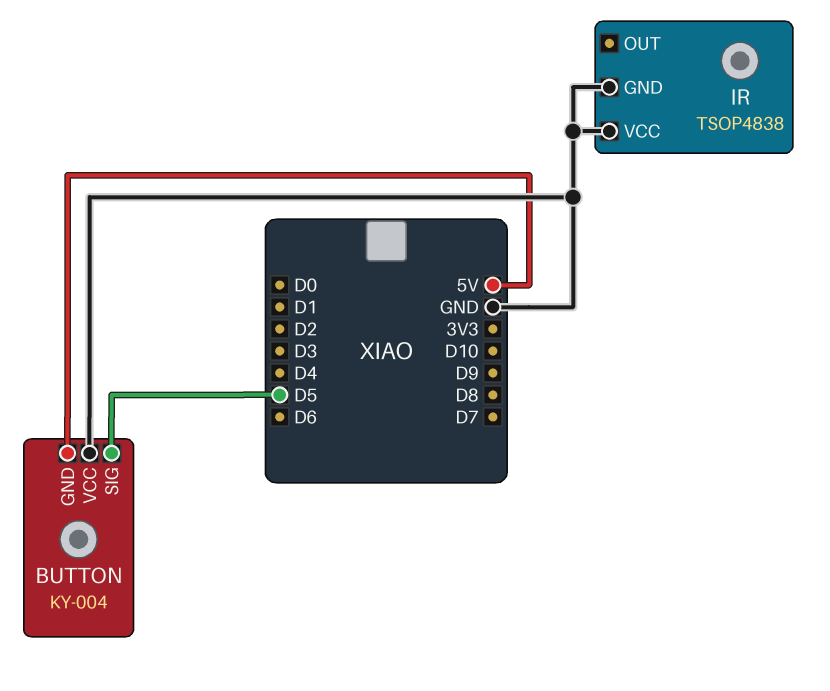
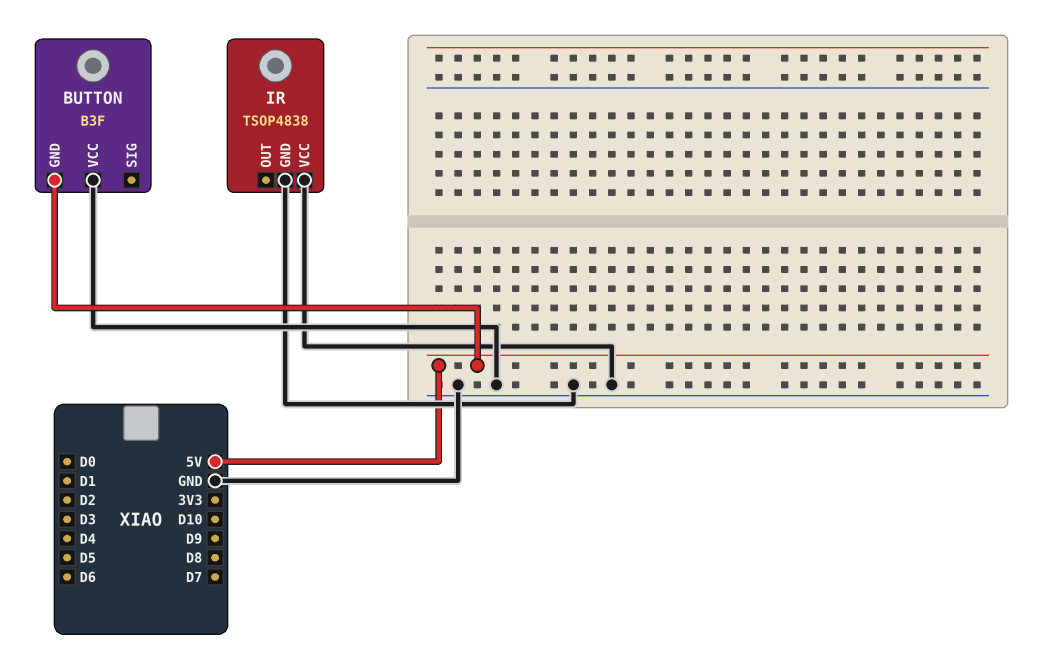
BUTTON: KY-004 -> B3F
BUTTON pin SIG: D5 -> none

